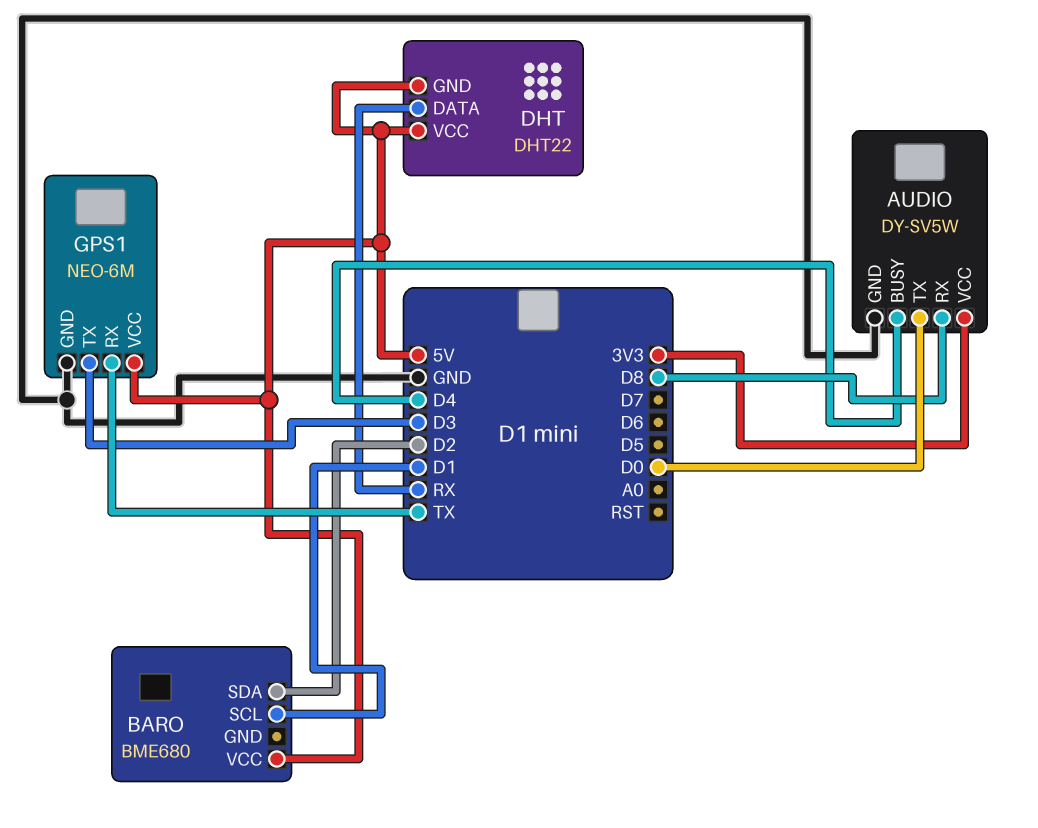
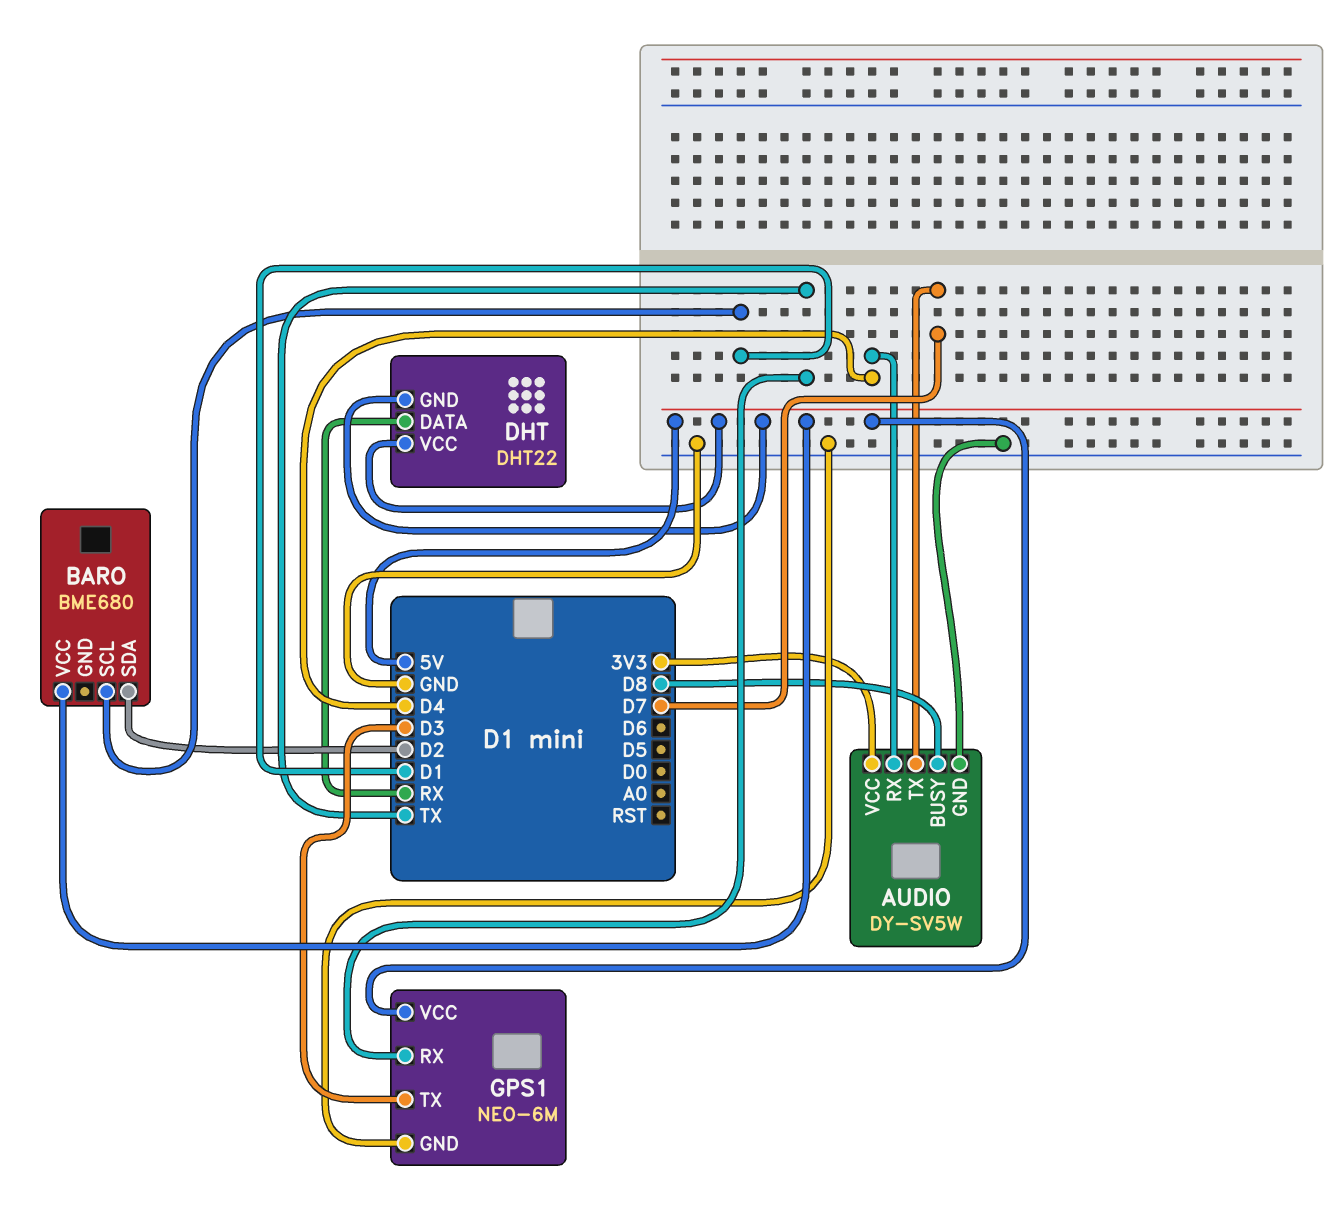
AUDIO pin BUSY: D4 -> D8
AUDIO pin RX: D8 -> D4
AUDIO pin TX: D0 -> D7

